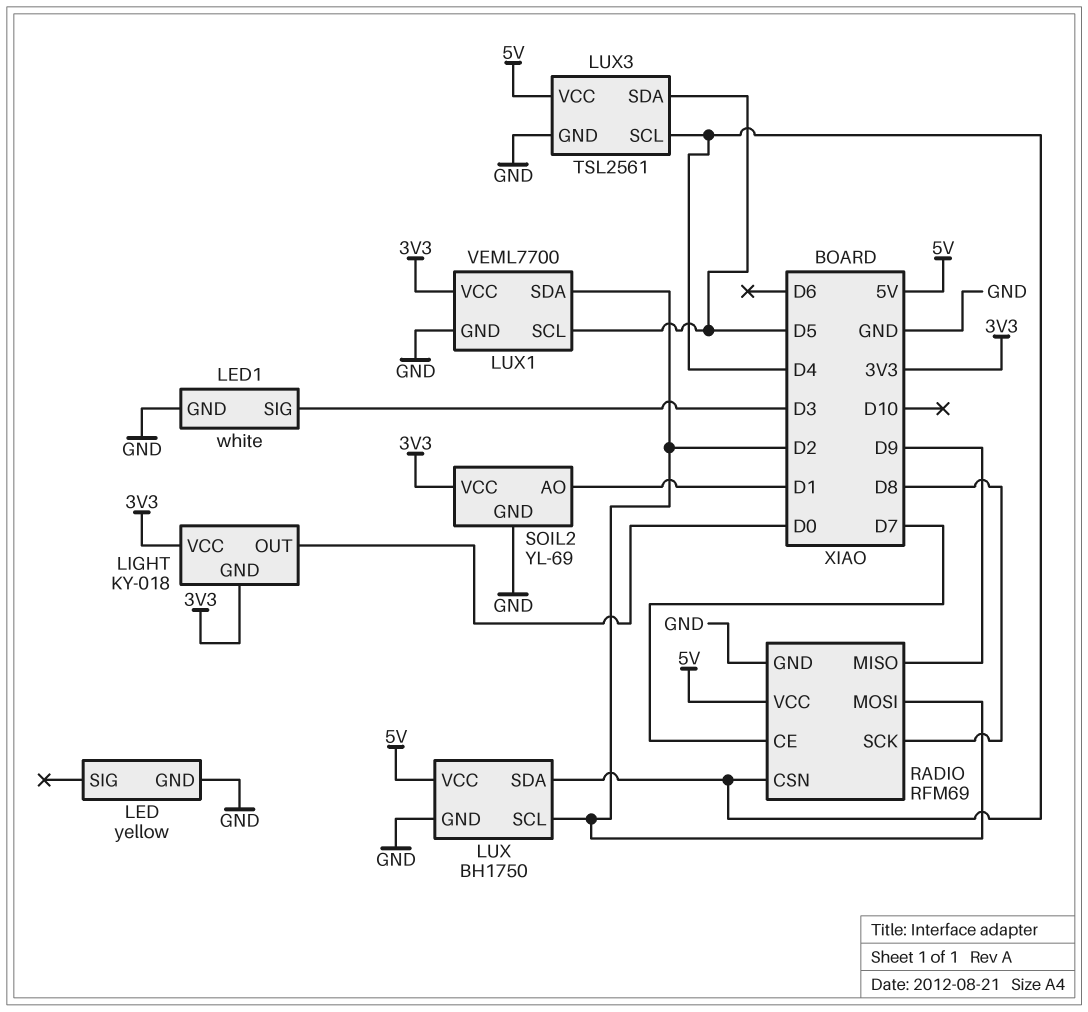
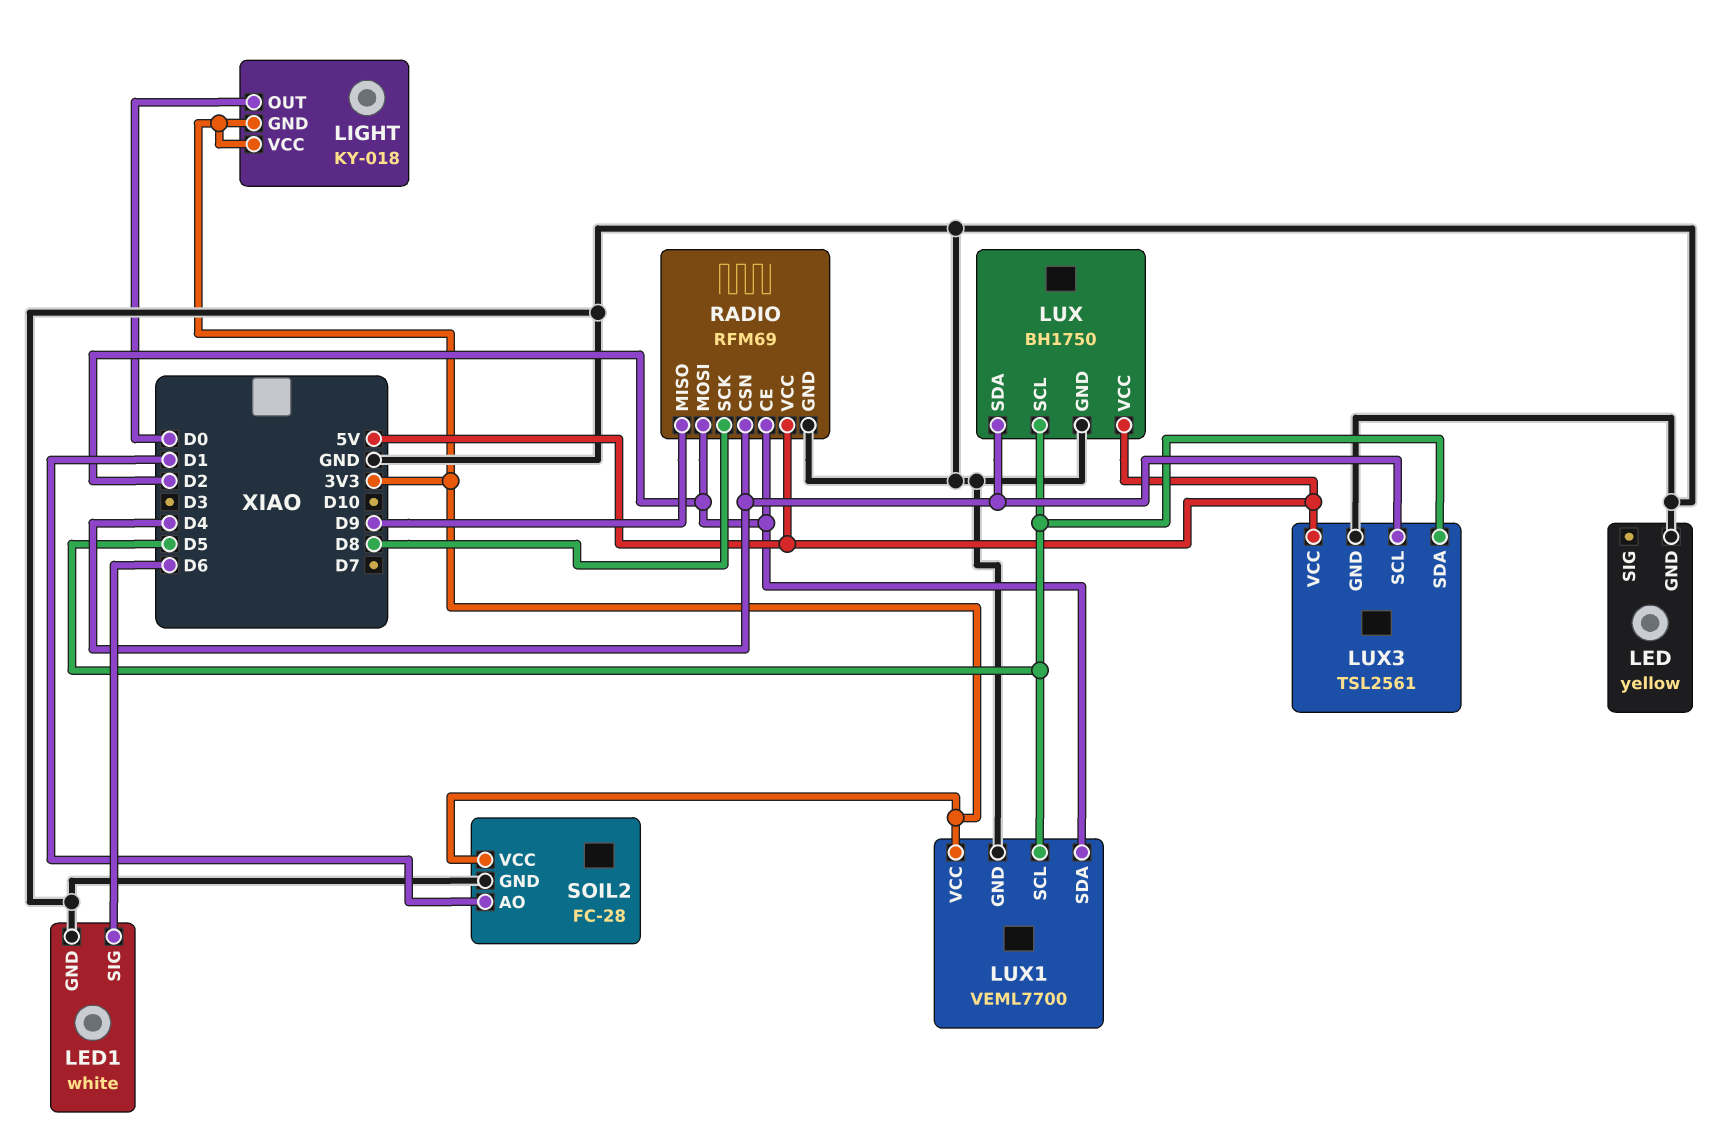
LED1 pin SIG: D3 -> D6
LUX pin SCL: D2 -> D5
RADIO pin CE: D7 -> D2
SOIL2: YL-69 -> FC-28

